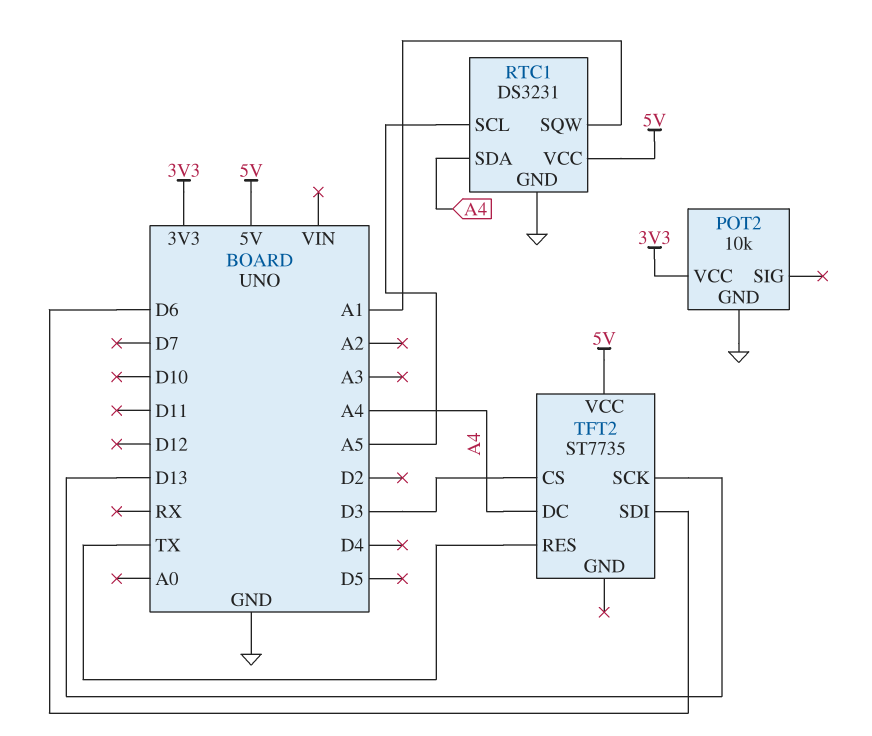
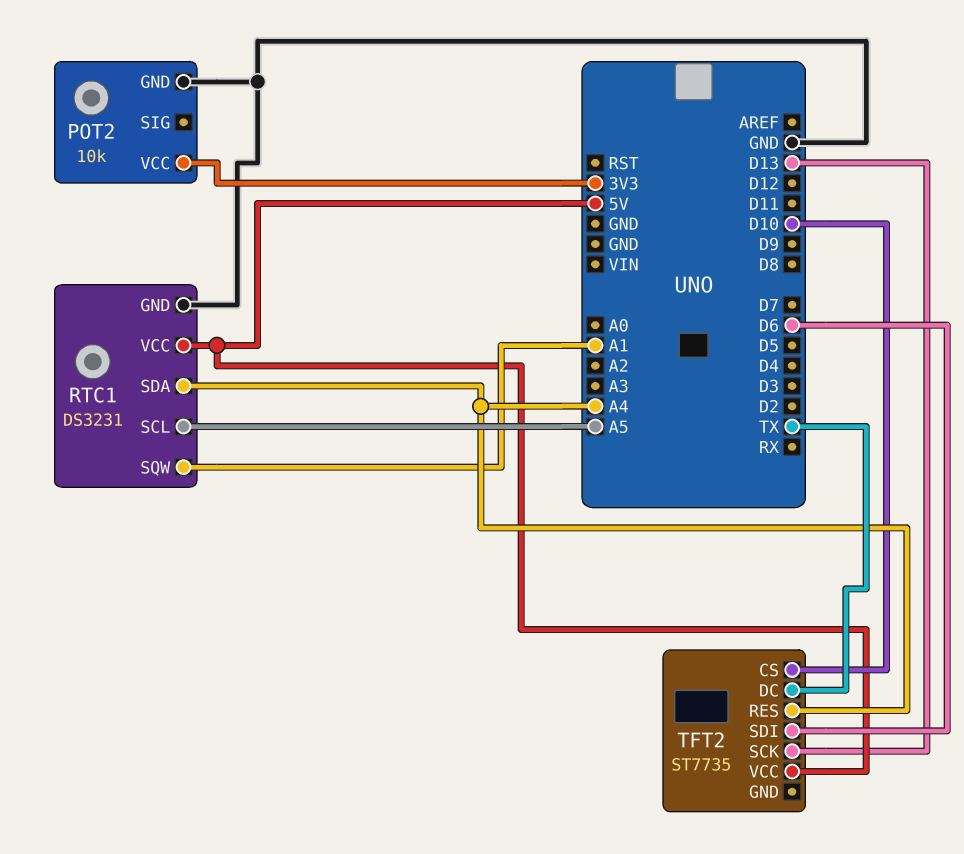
TFT2 pin CS: D3 -> D10
TFT2 pin DC: A4 -> TX
TFT2 pin RES: TX -> A4

